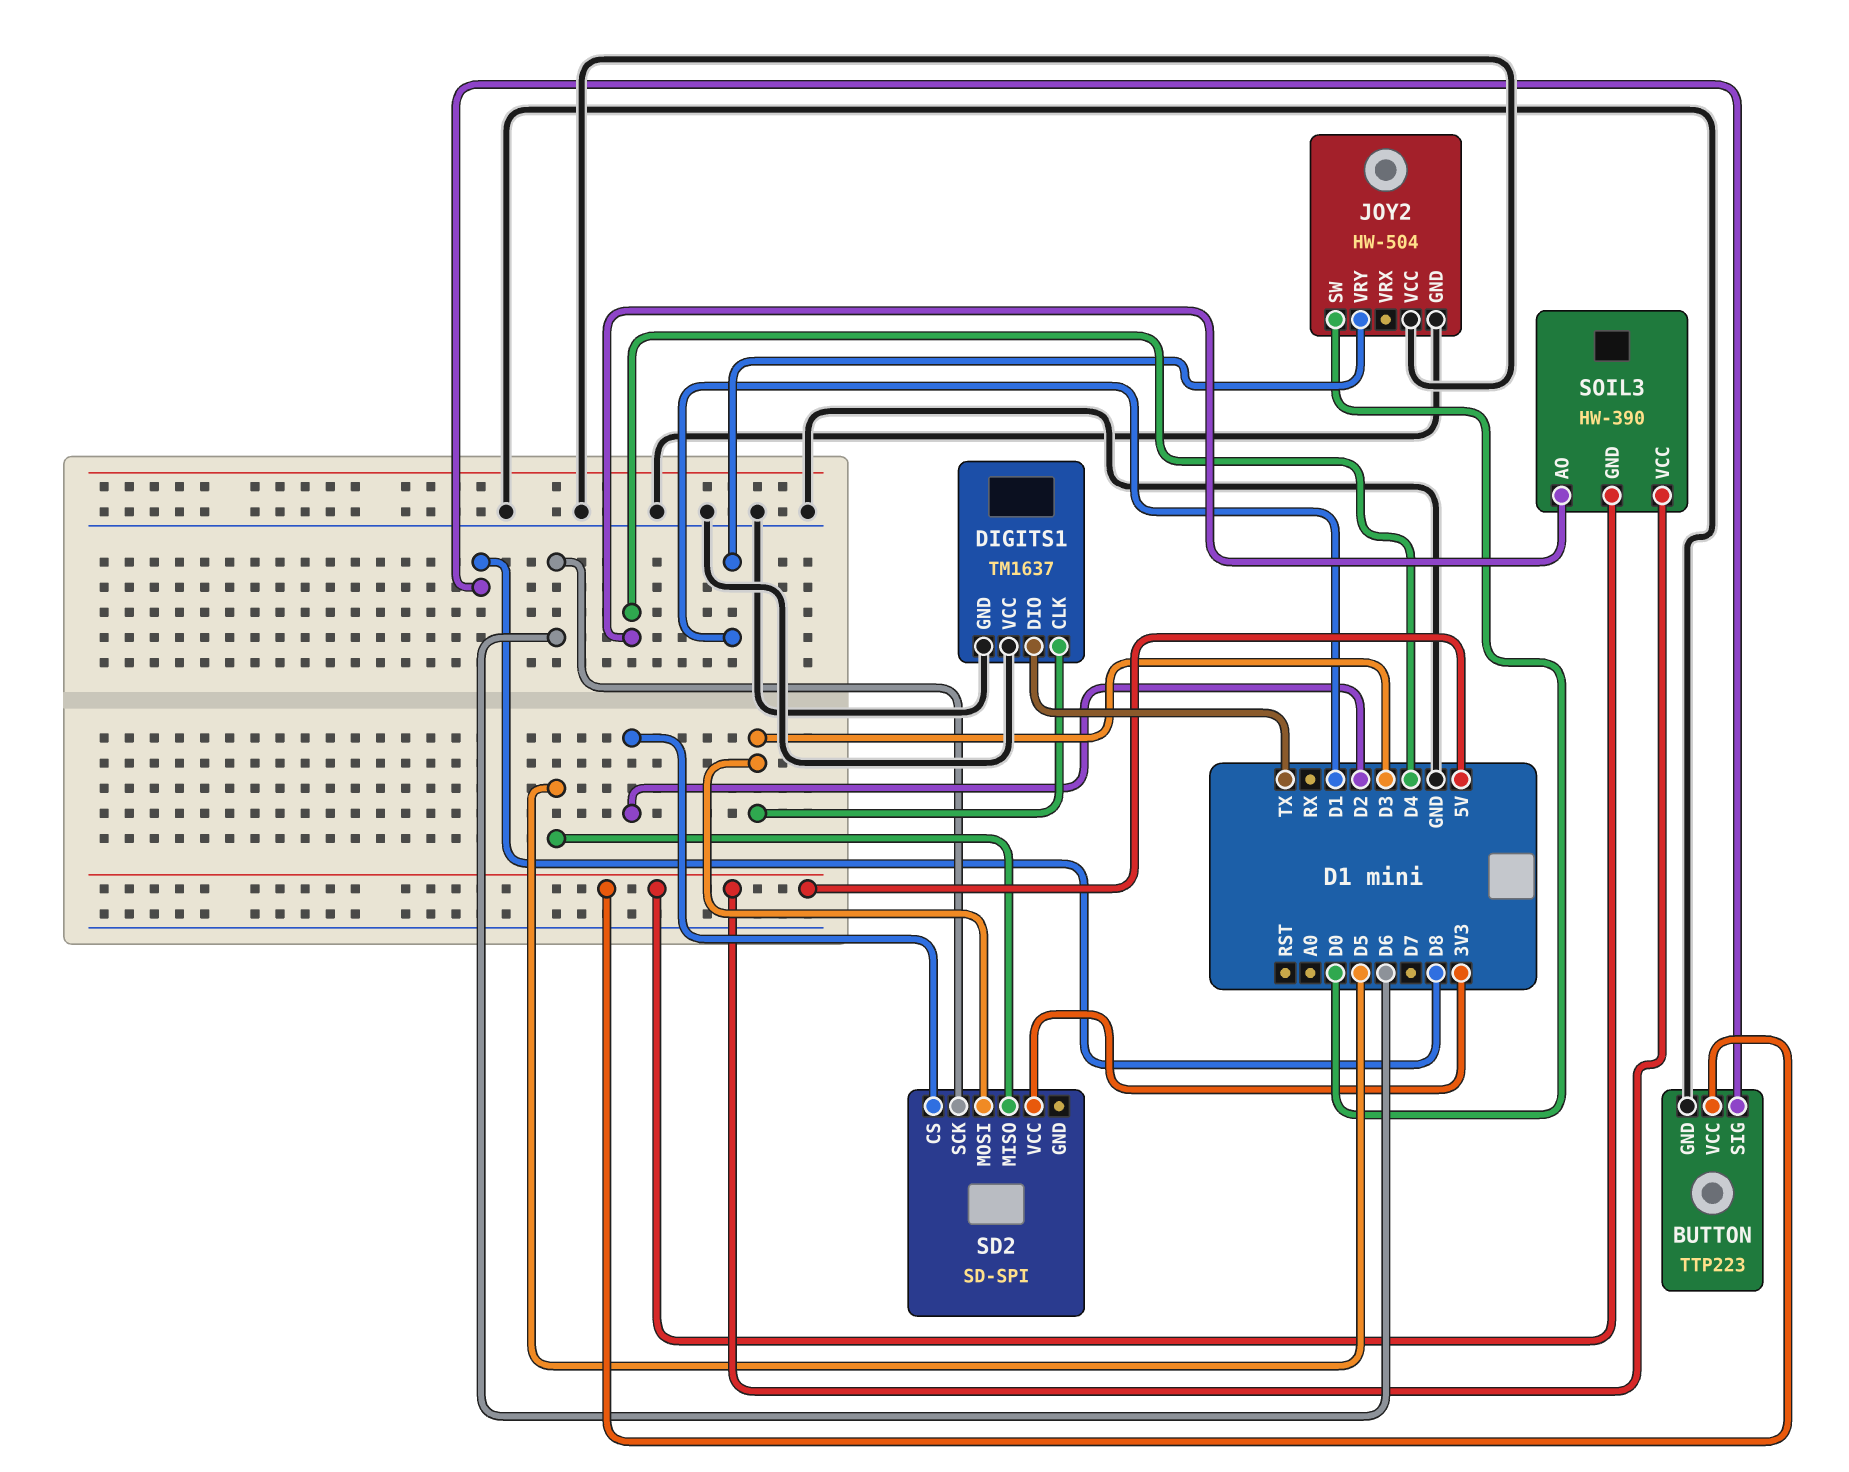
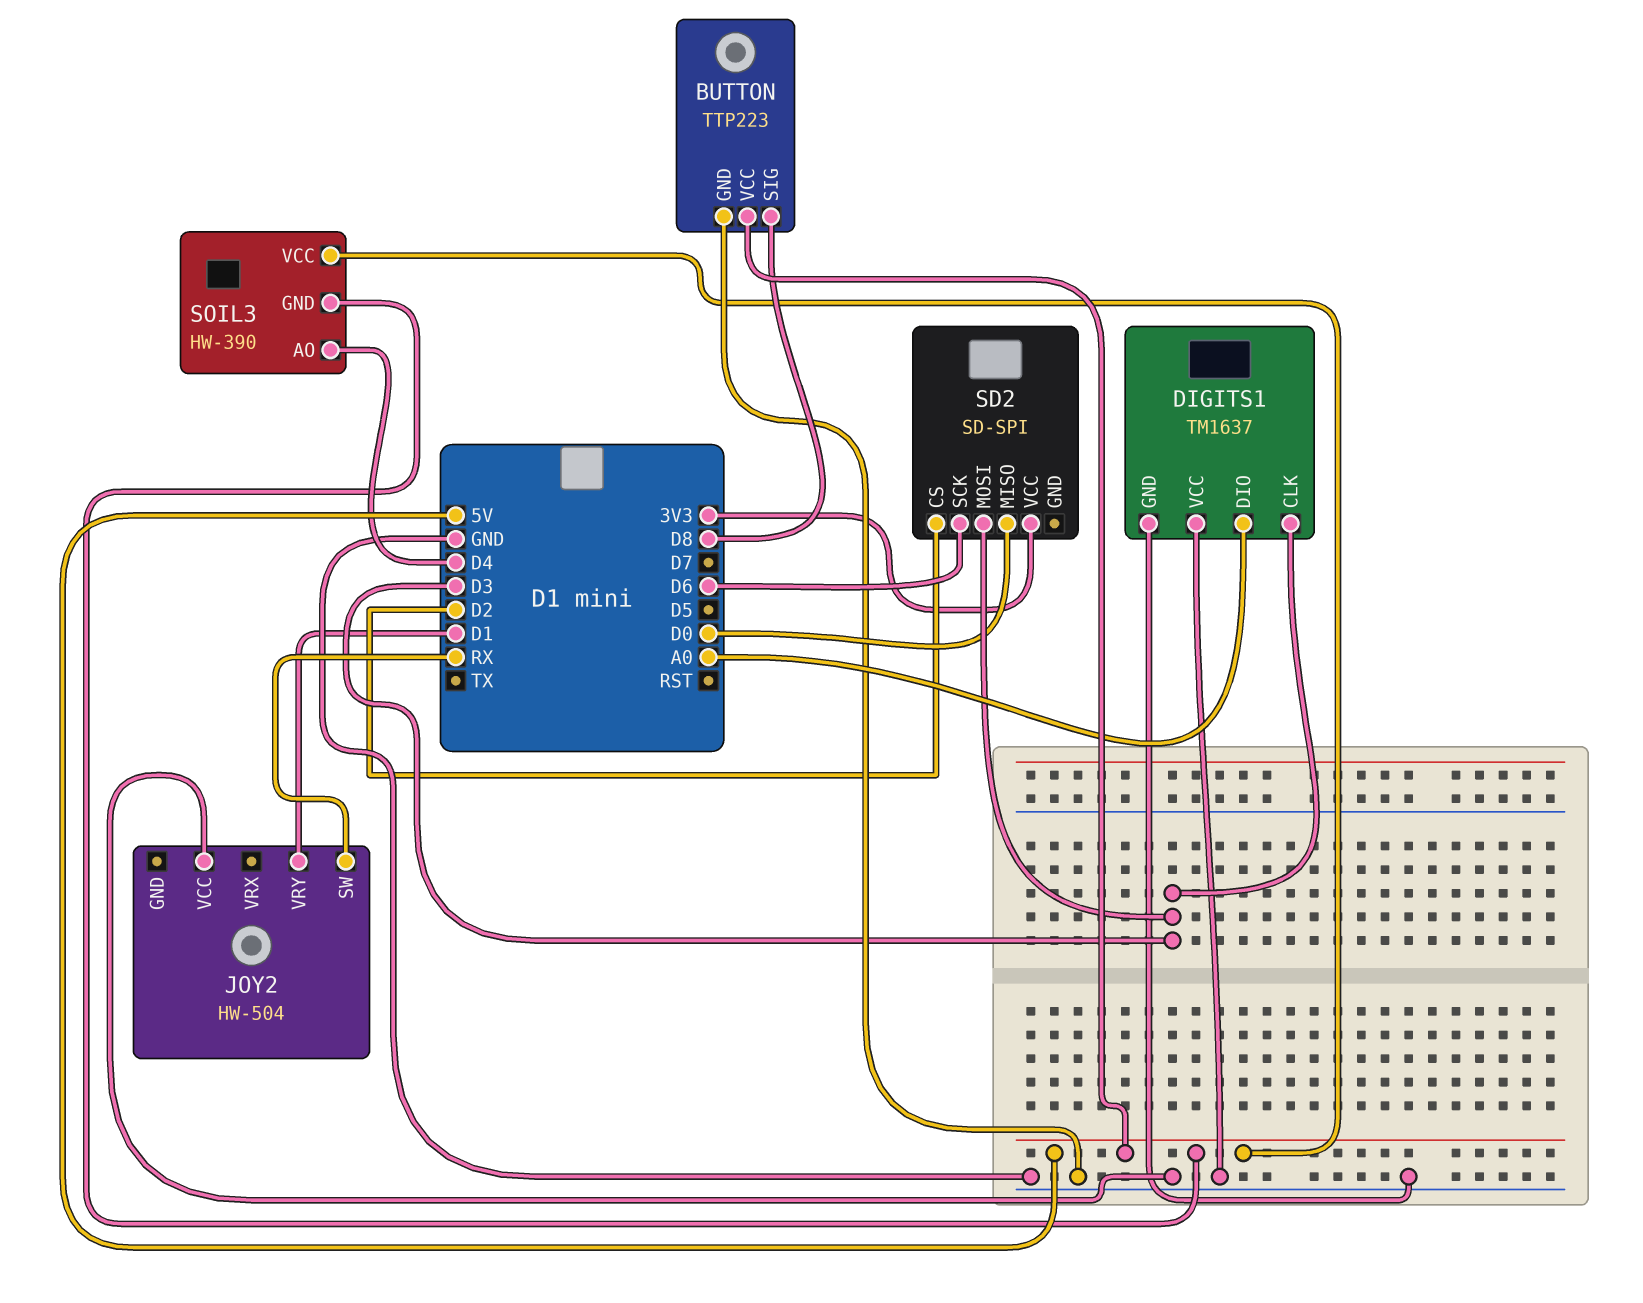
DIGITS1 pin DIO: TX -> A0
JOY2 pin GND: GND -> none
JOY2 pin SW: D0 -> RX
SD2 pin MISO: D5 -> D0

